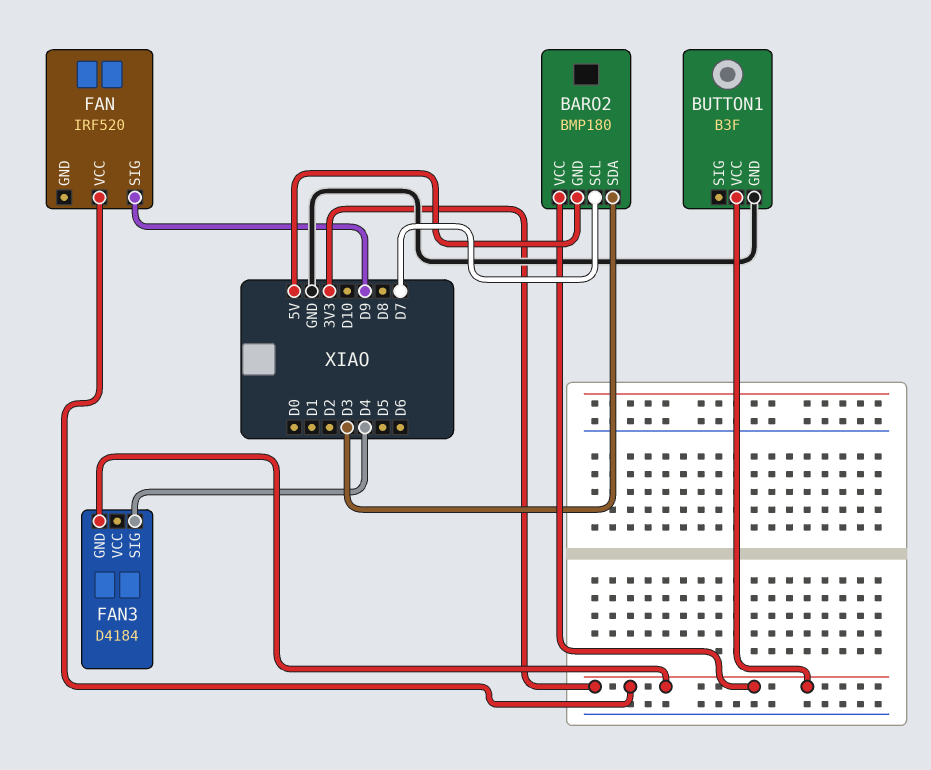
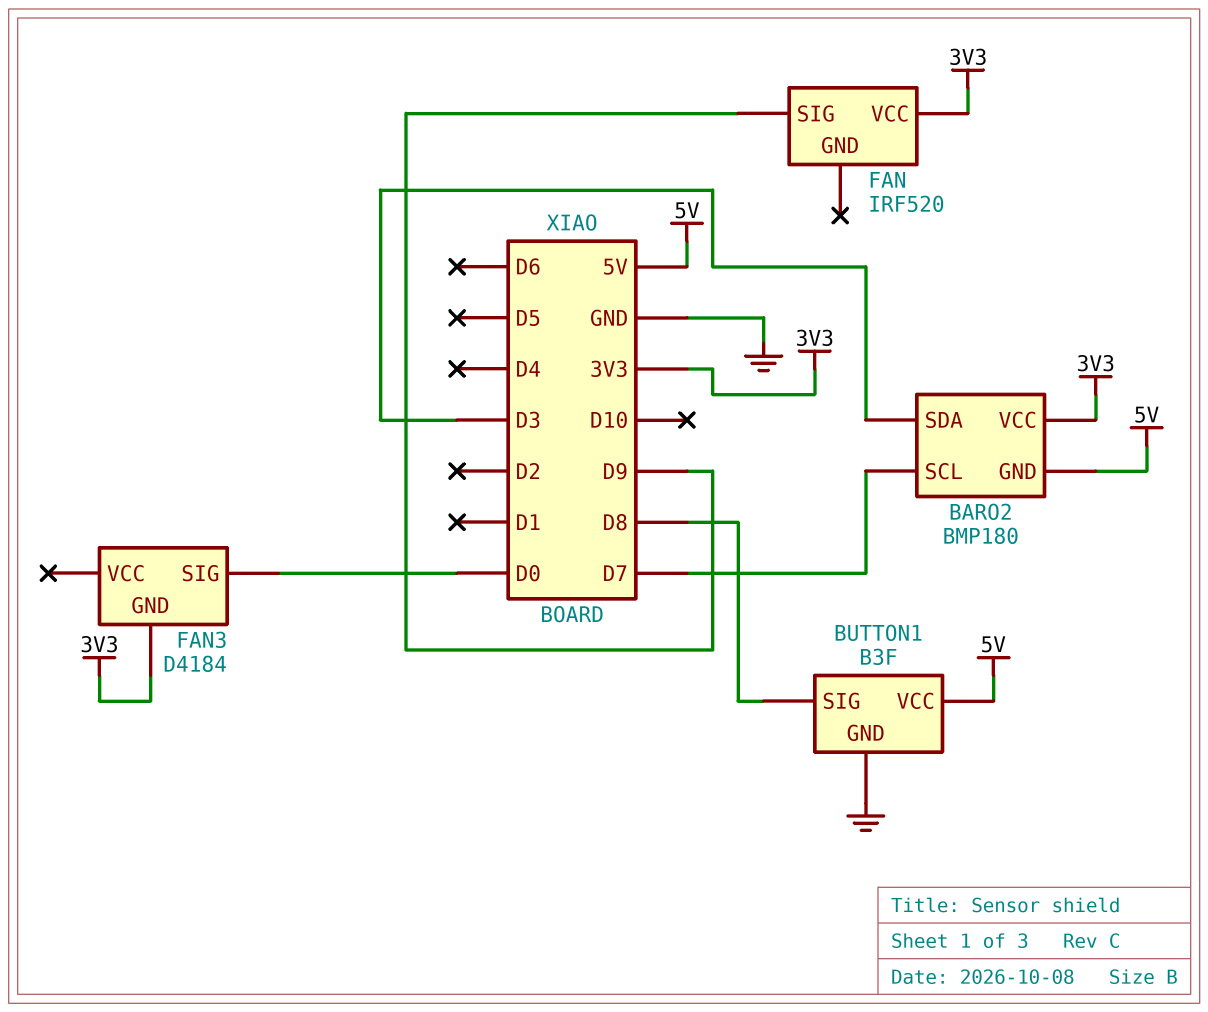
BUTTON1 pin SIG: none -> D8
BUTTON1 pin VCC: 3V3 -> 5V
FAN3 pin SIG: D4 -> D0

